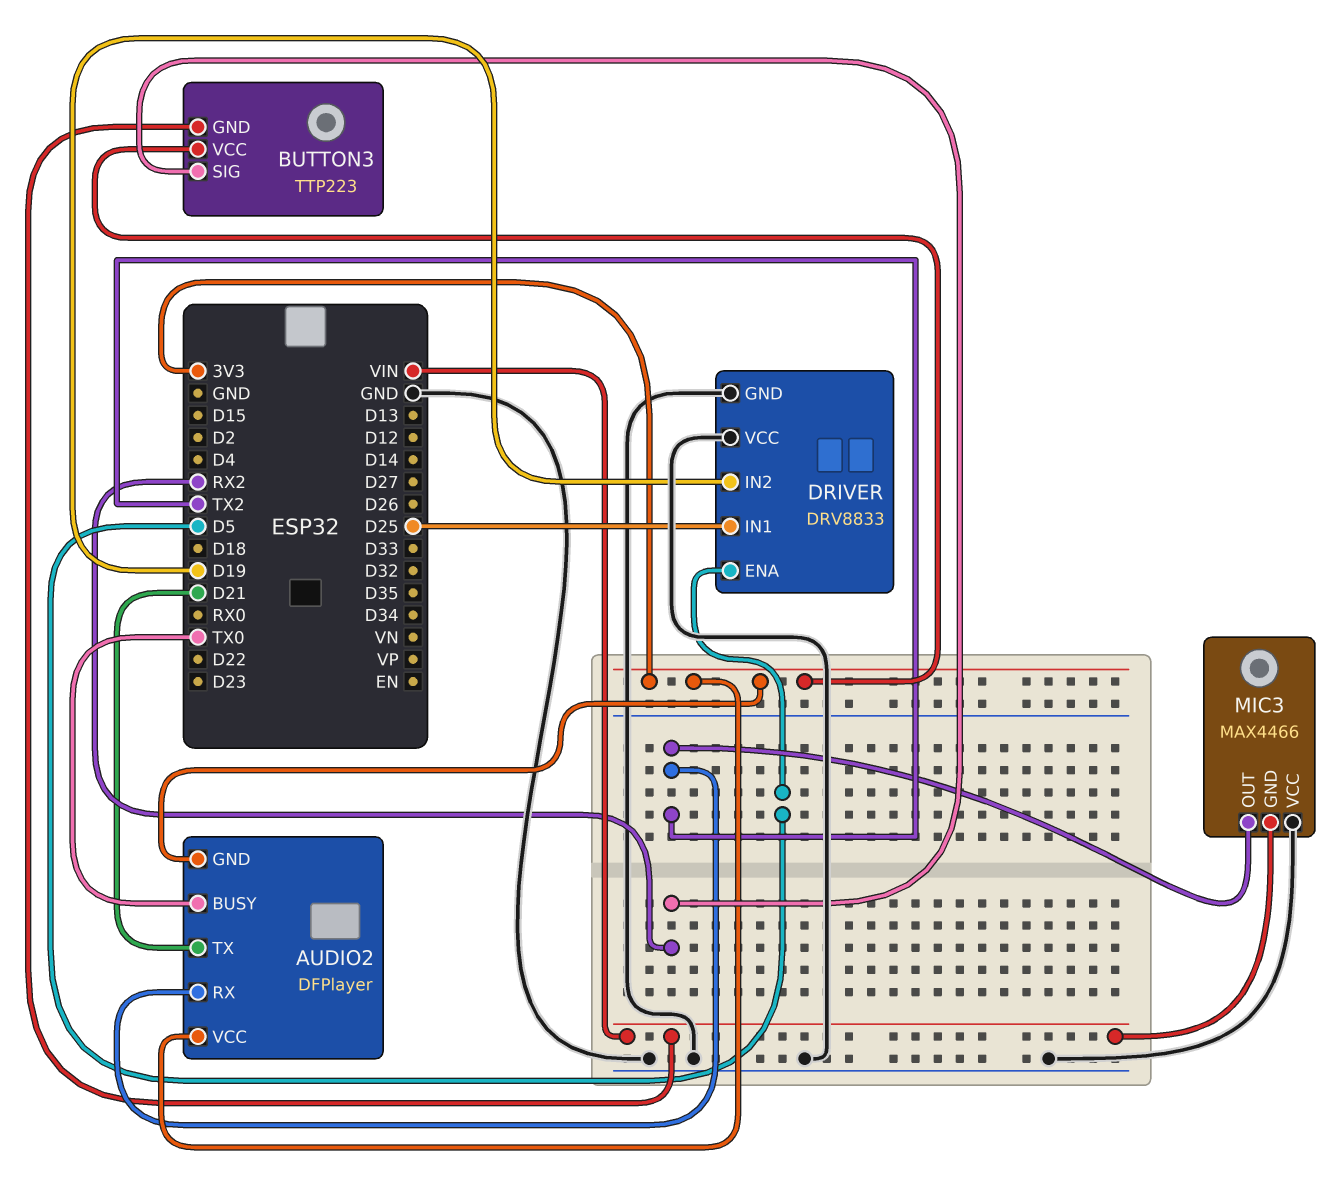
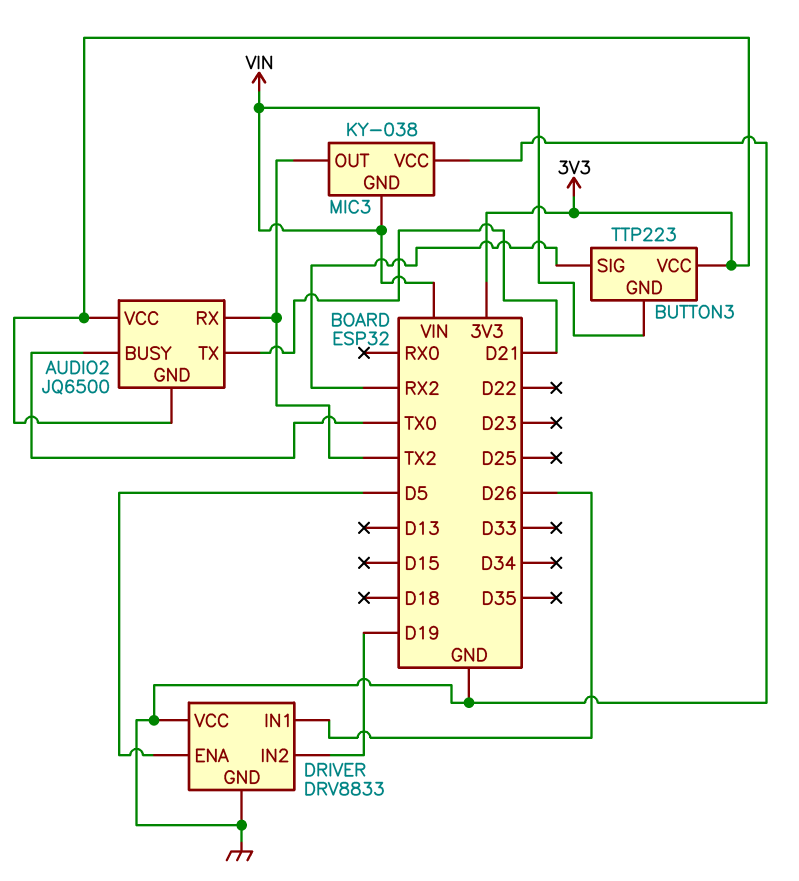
AUDIO2: DFPlayer -> JQ6500
DRIVER pin IN1: D25 -> D26
MIC3: MAX4466 -> KY-038

